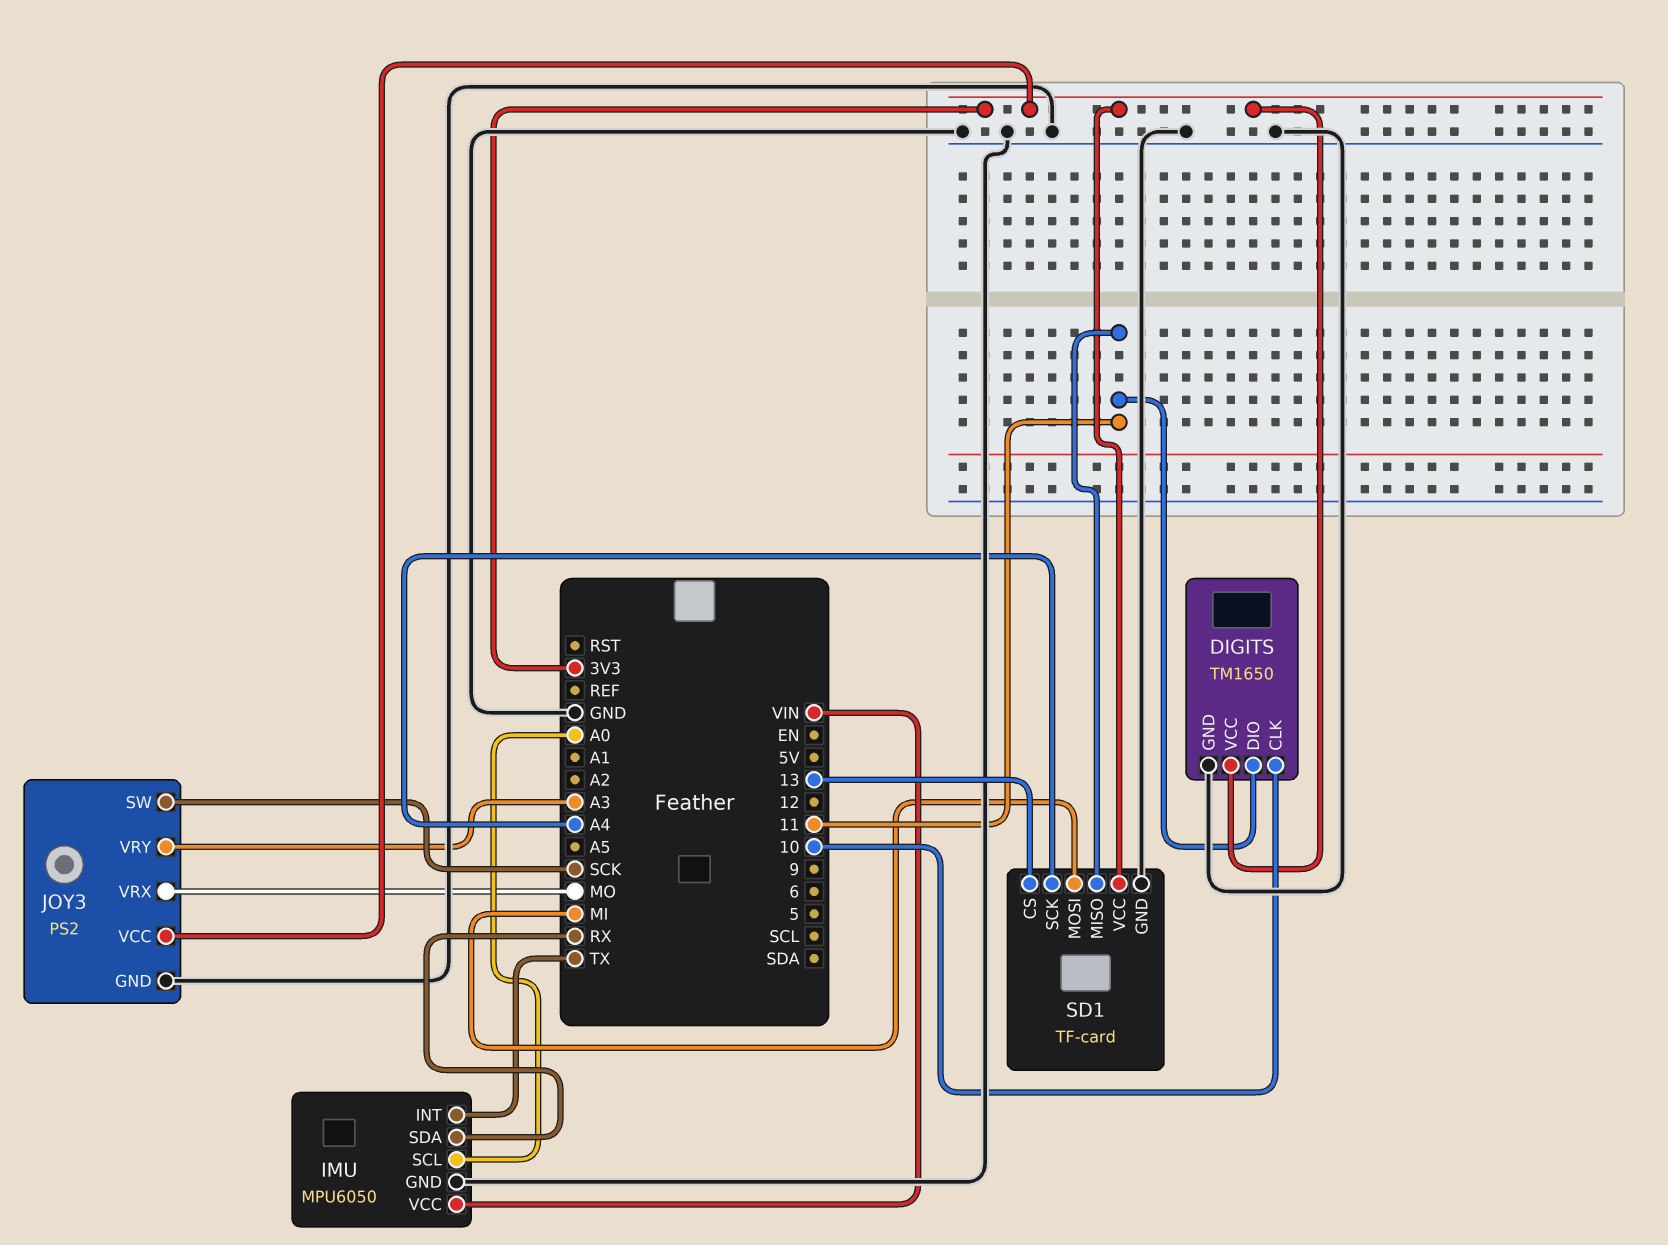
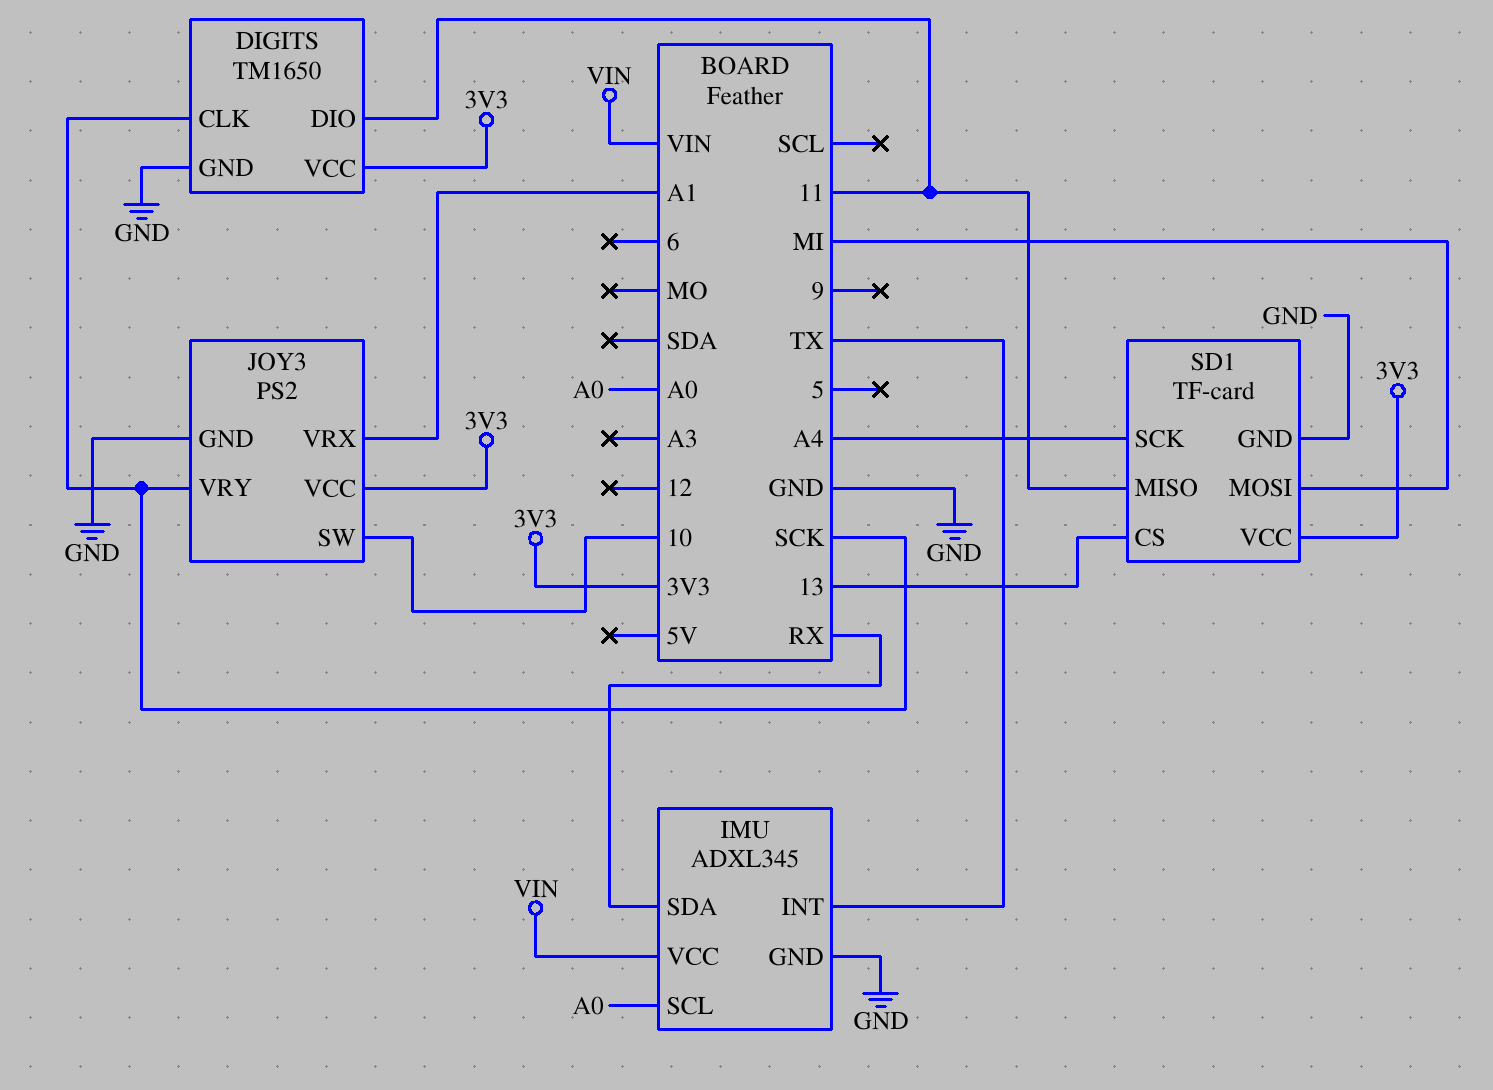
DIGITS pin CLK: 10 -> SCK
IMU: MPU6050 -> ADXL345
JOY3 pin SW: SCK -> 10
JOY3 pin VRX: MO -> A1
JOY3 pin VRY: A3 -> SCK

